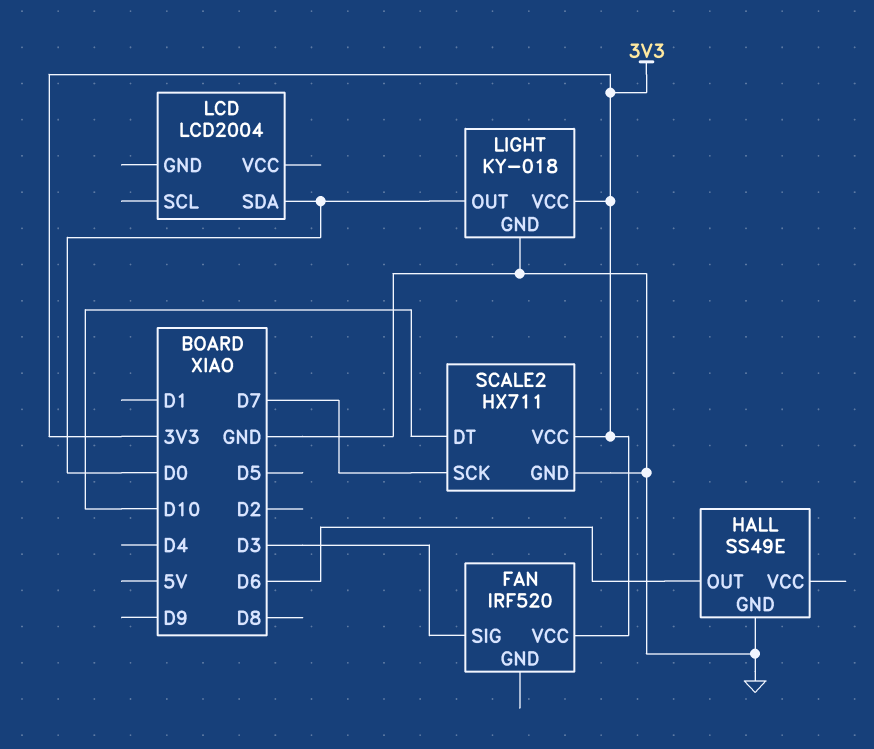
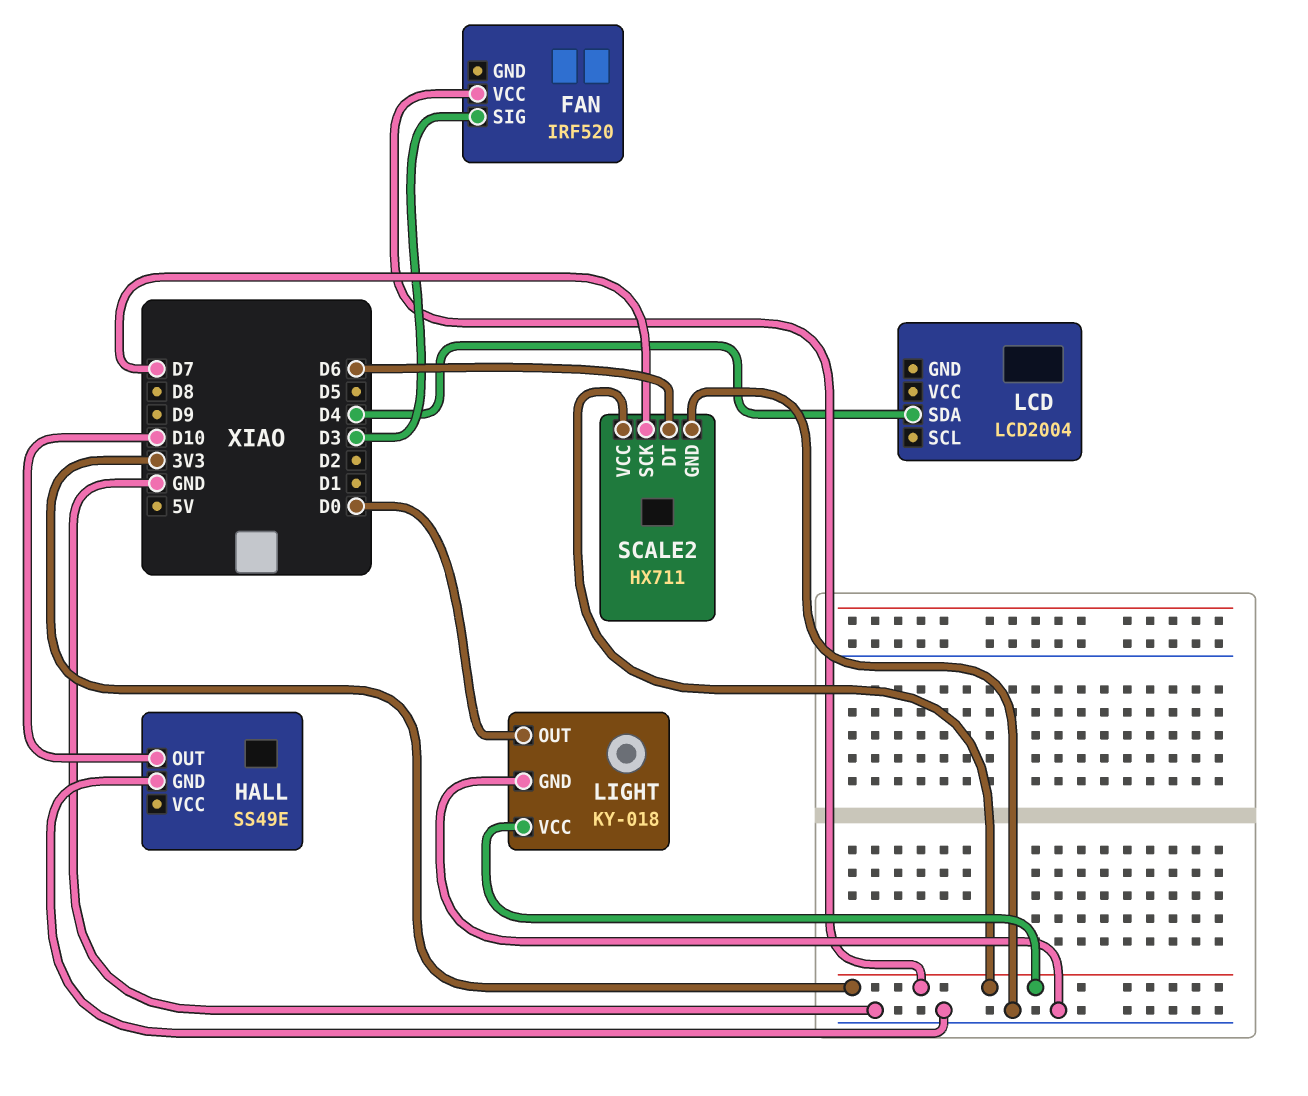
HALL pin OUT: D6 -> D10
LCD pin SDA: D0 -> D4
SCALE2 pin DT: D10 -> D6

